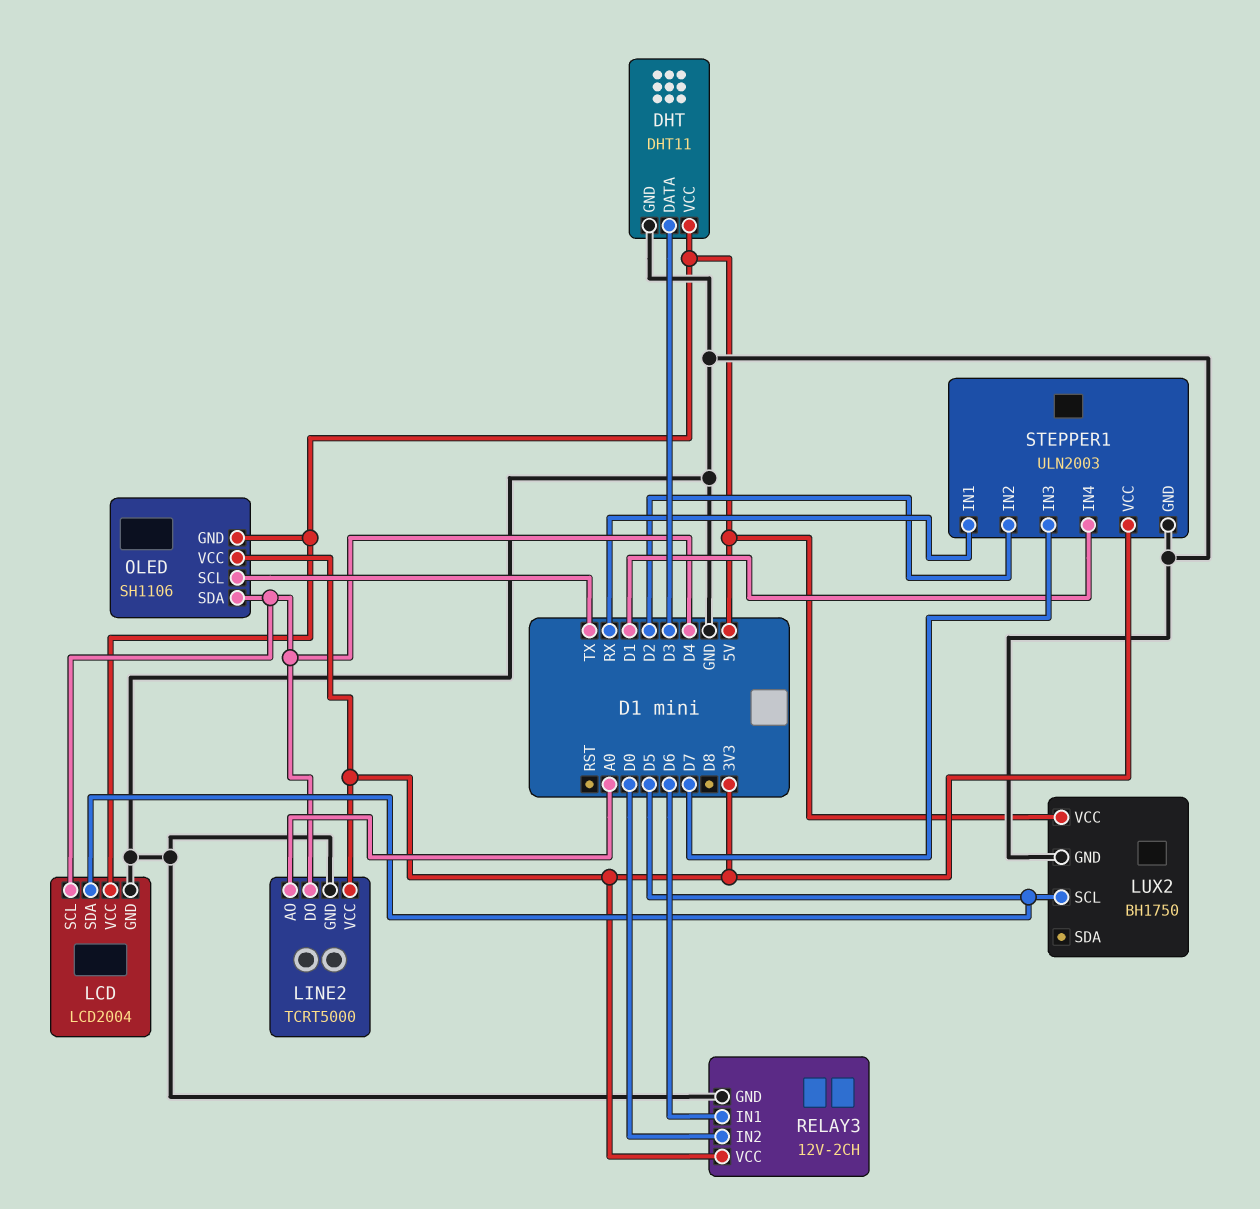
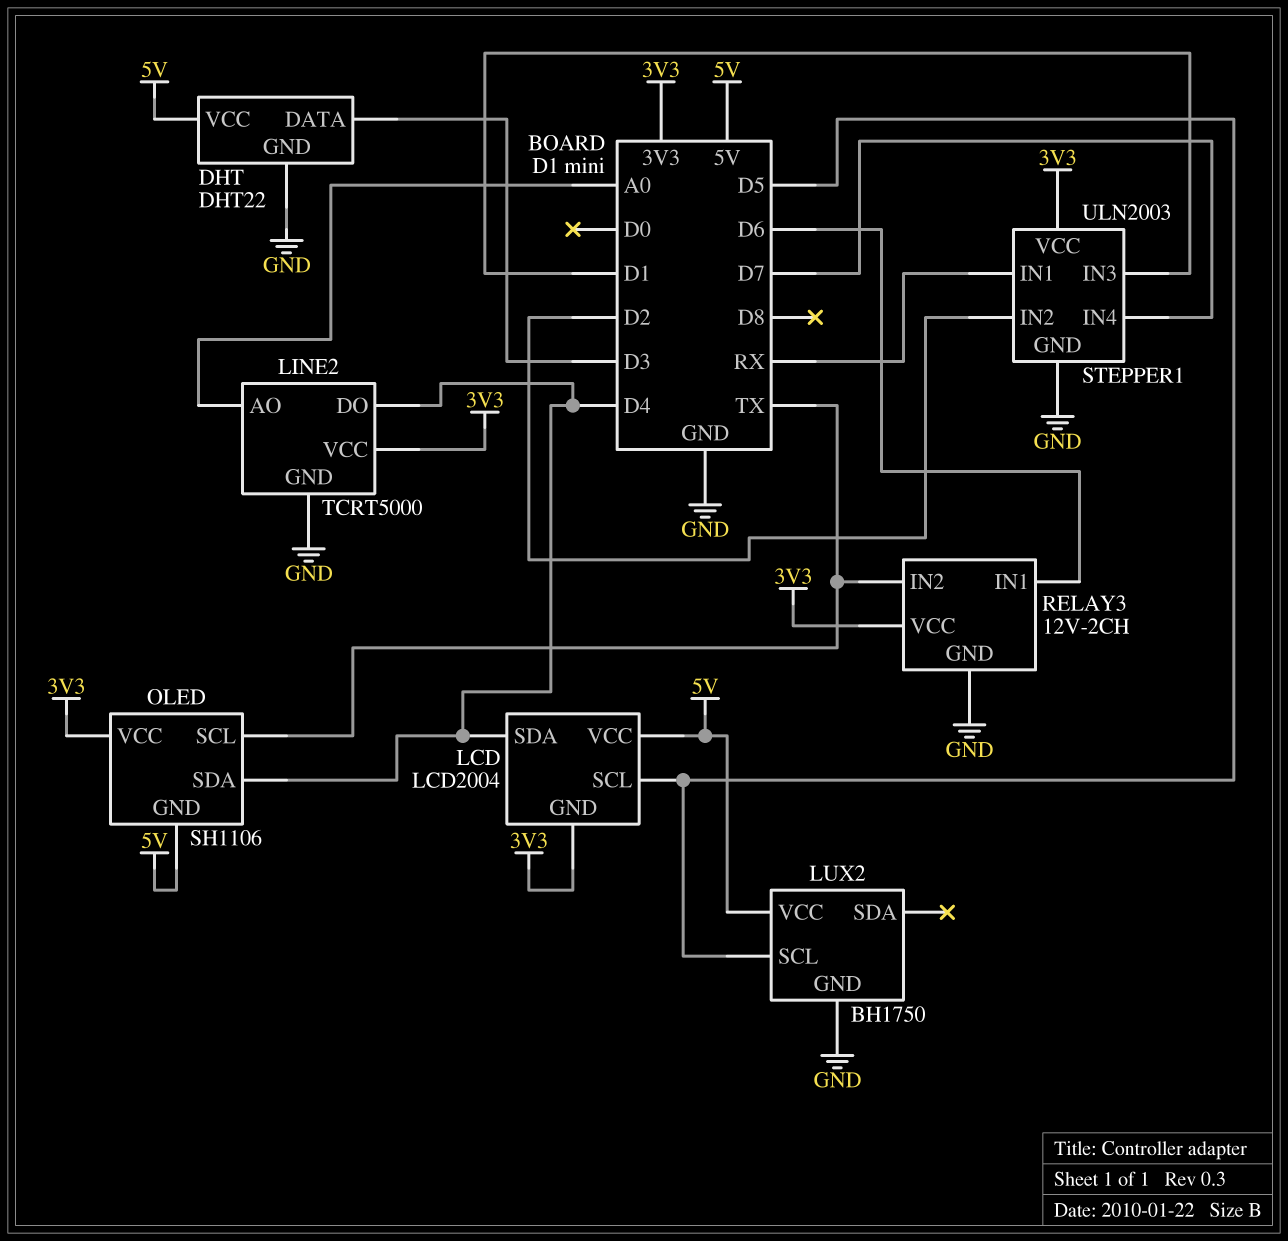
DHT: DHT11 -> DHT22
LCD pin GND: GND -> 3V3
LCD pin SCL: D4 -> D5
LCD pin SDA: D5 -> D4
RELAY3 pin IN2: D0 -> TX
STEPPER1 pin IN3: D7 -> D1
STEPPER1 pin IN4: D1 -> D7

